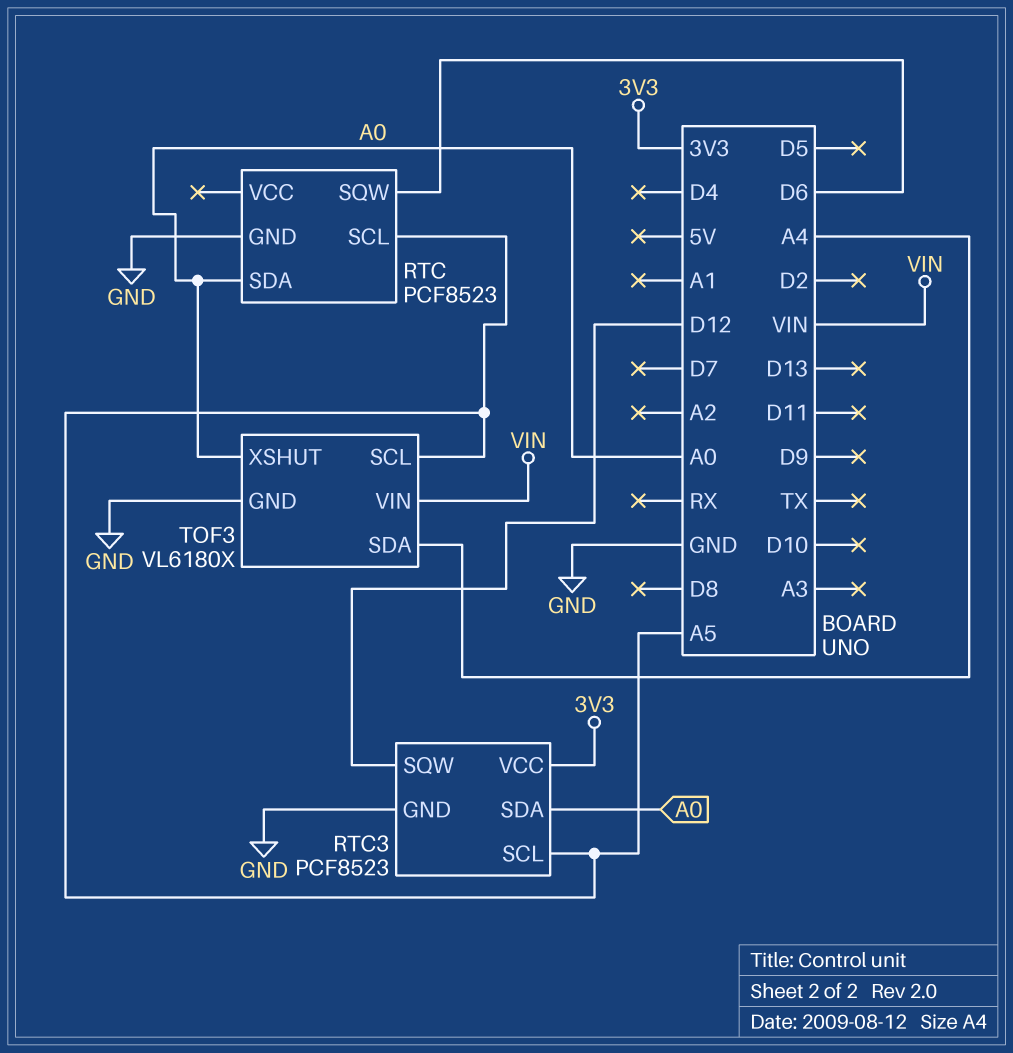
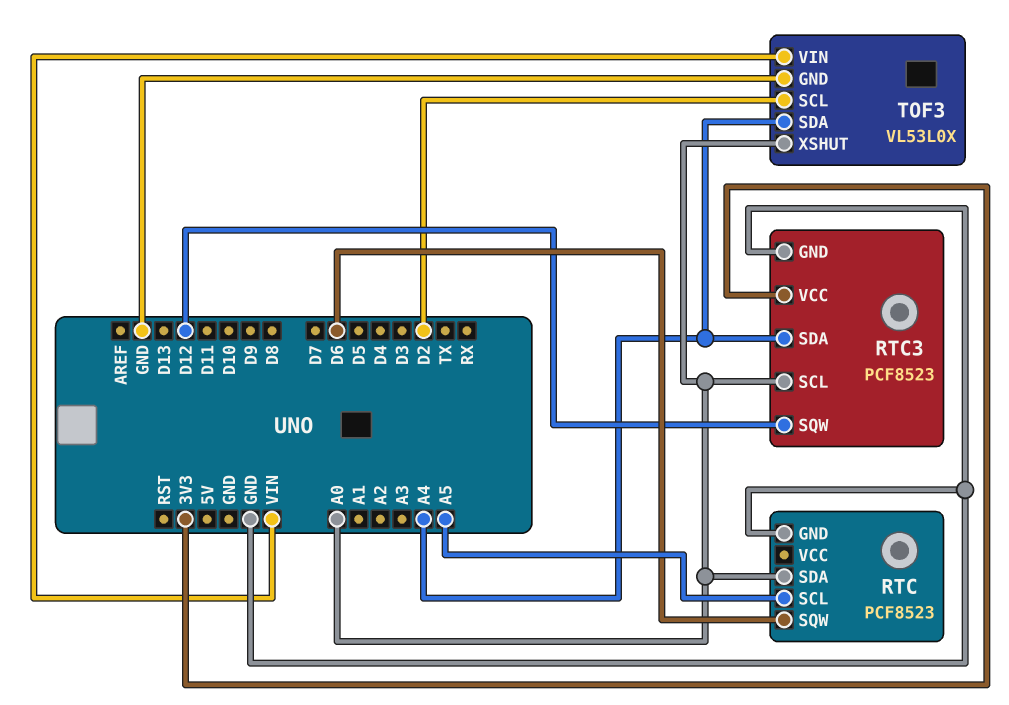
RTC3 pin SCL: A5 -> A0
RTC3 pin SDA: A0 -> A4
TOF3: VL6180X -> VL53L0X
TOF3 pin SCL: A5 -> D2

